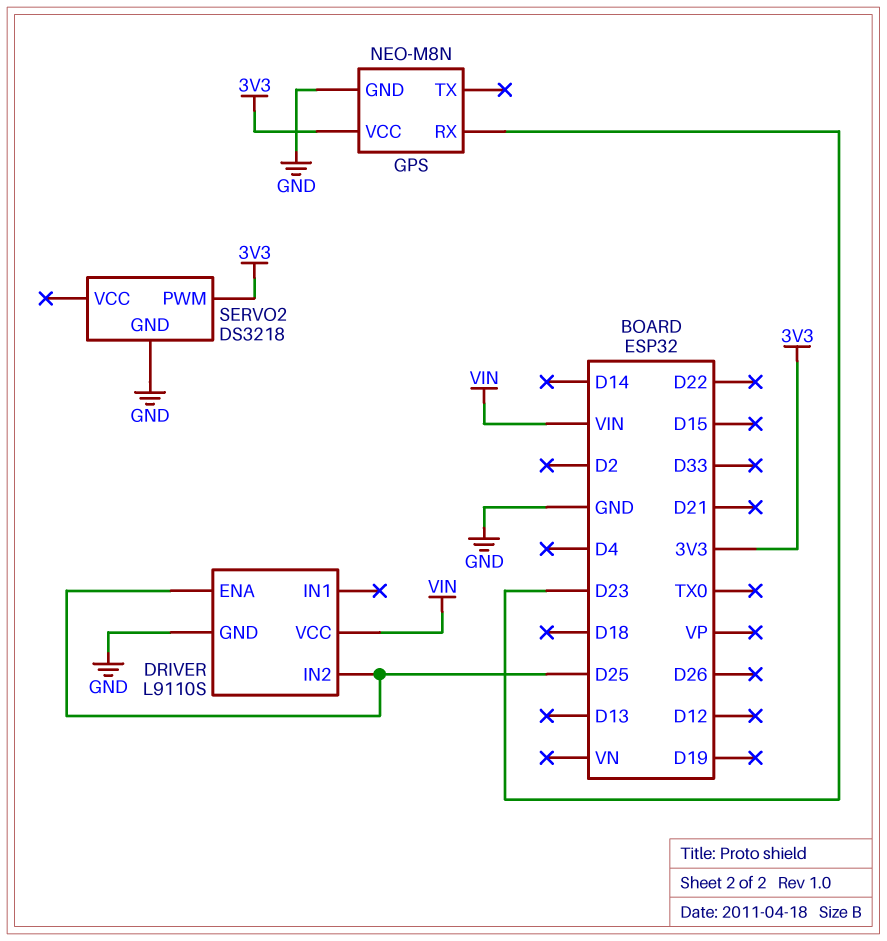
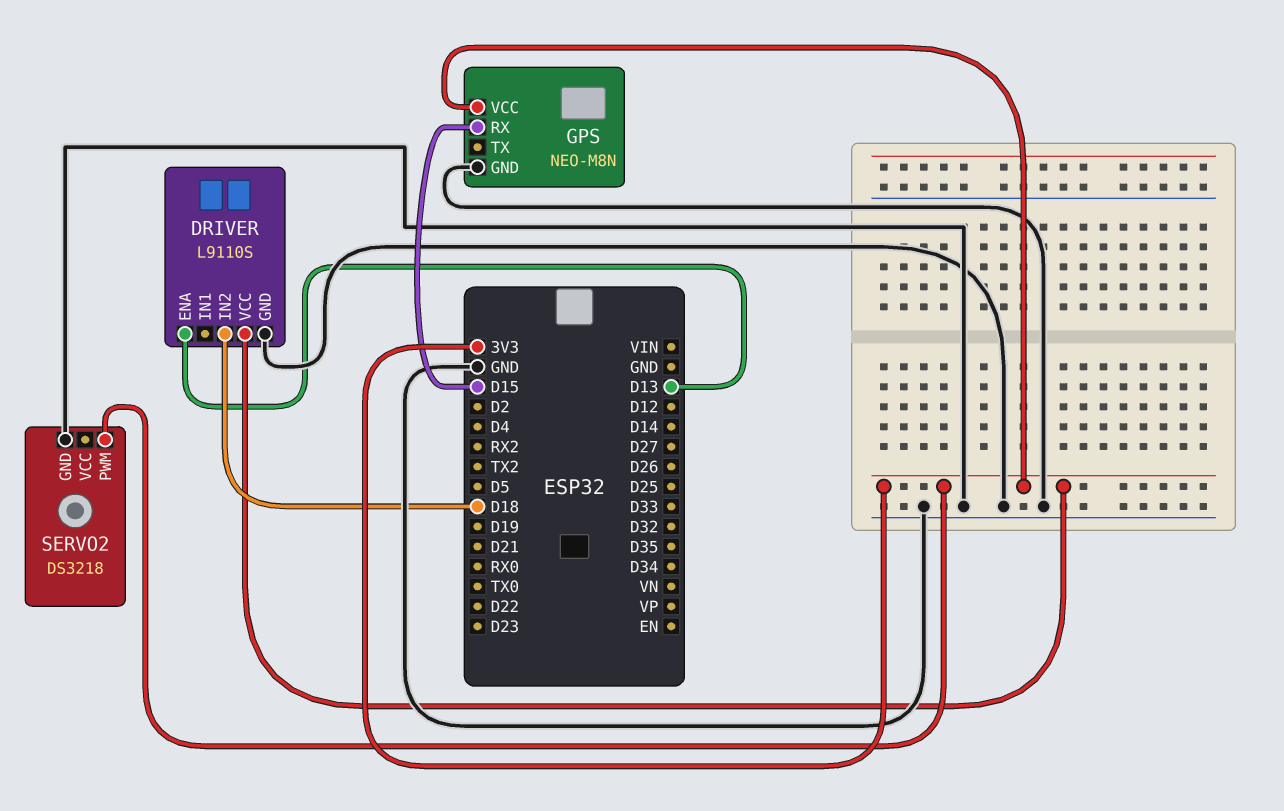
DRIVER pin ENA: D25 -> D13
DRIVER pin IN2: D25 -> D18
DRIVER pin VCC: VIN -> 3V3
GPS pin RX: D23 -> D15

